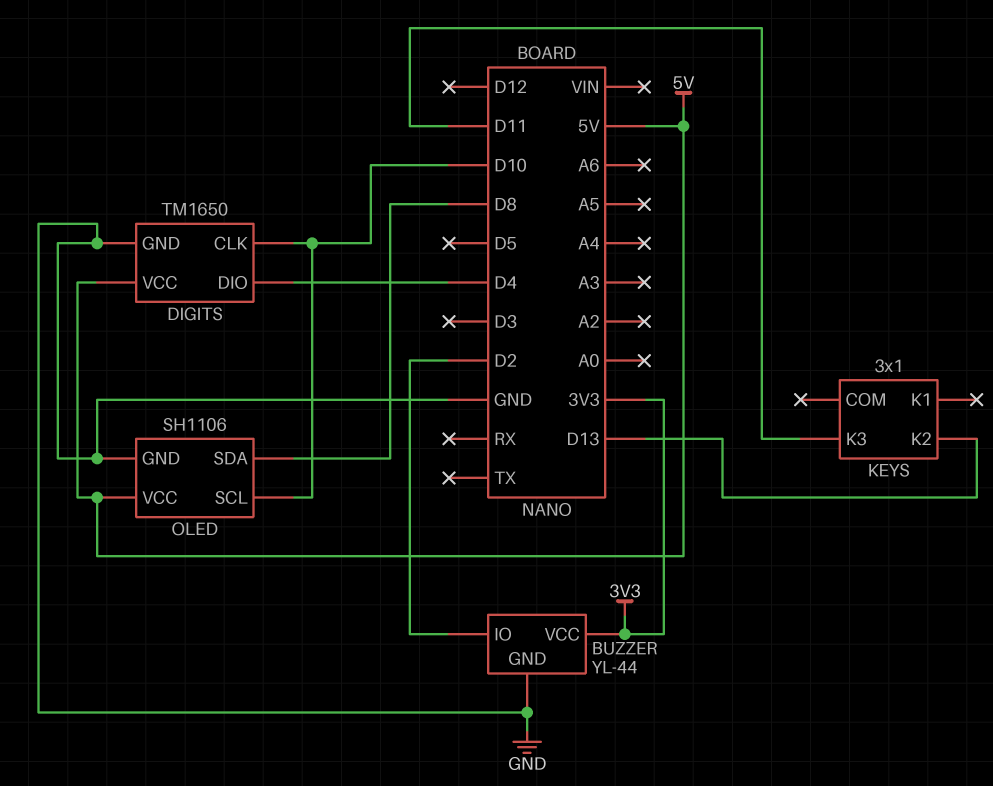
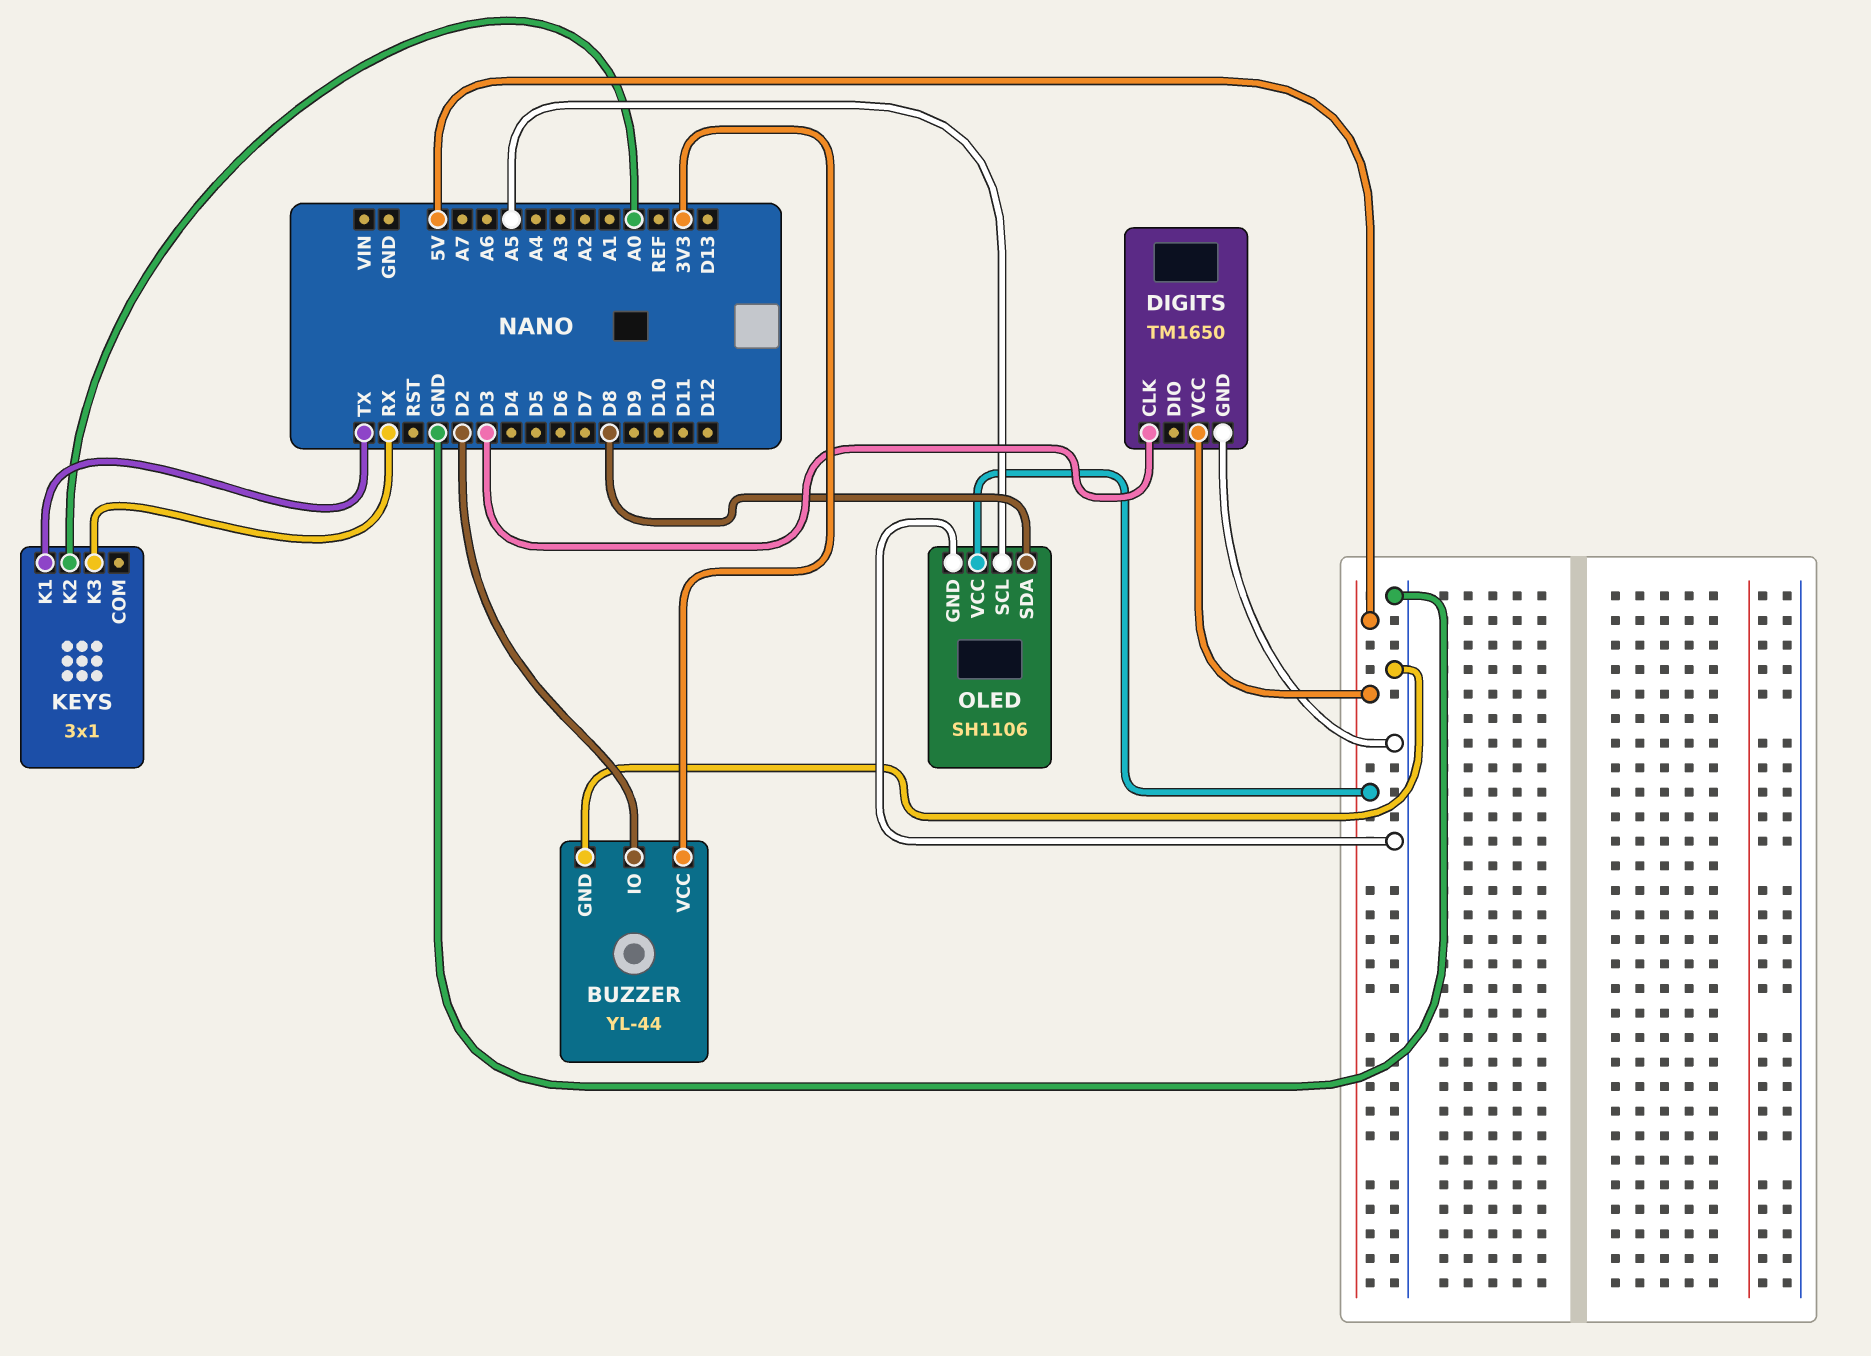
DIGITS pin CLK: D10 -> D3
DIGITS pin DIO: D4 -> none
KEYS pin K1: none -> TX
KEYS pin K2: D13 -> A0
KEYS pin K3: D11 -> RX
OLED pin SCL: D10 -> A5

